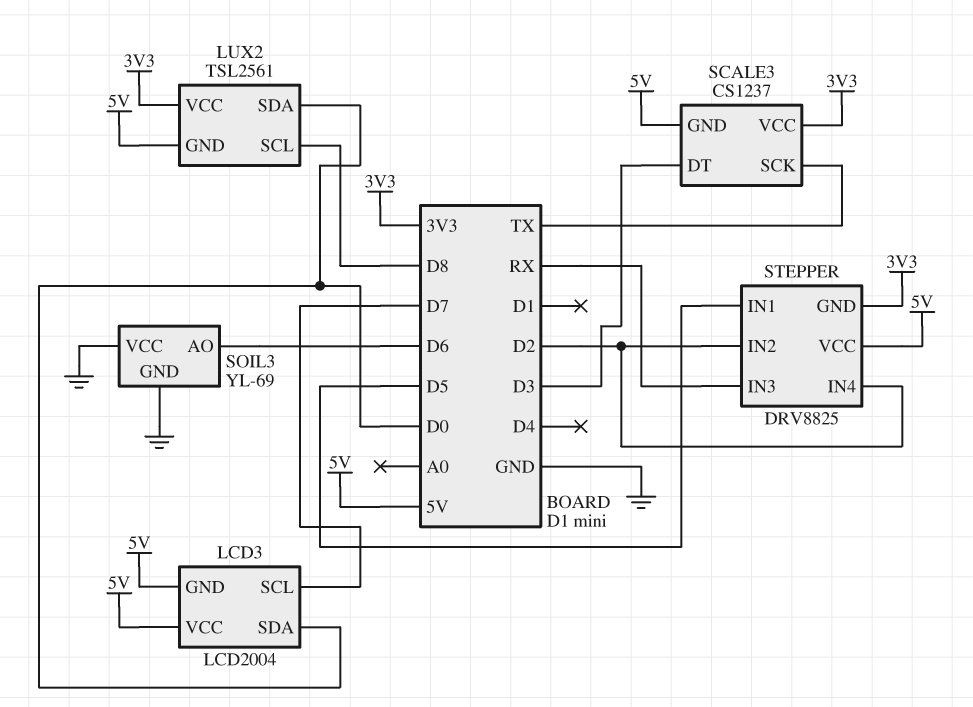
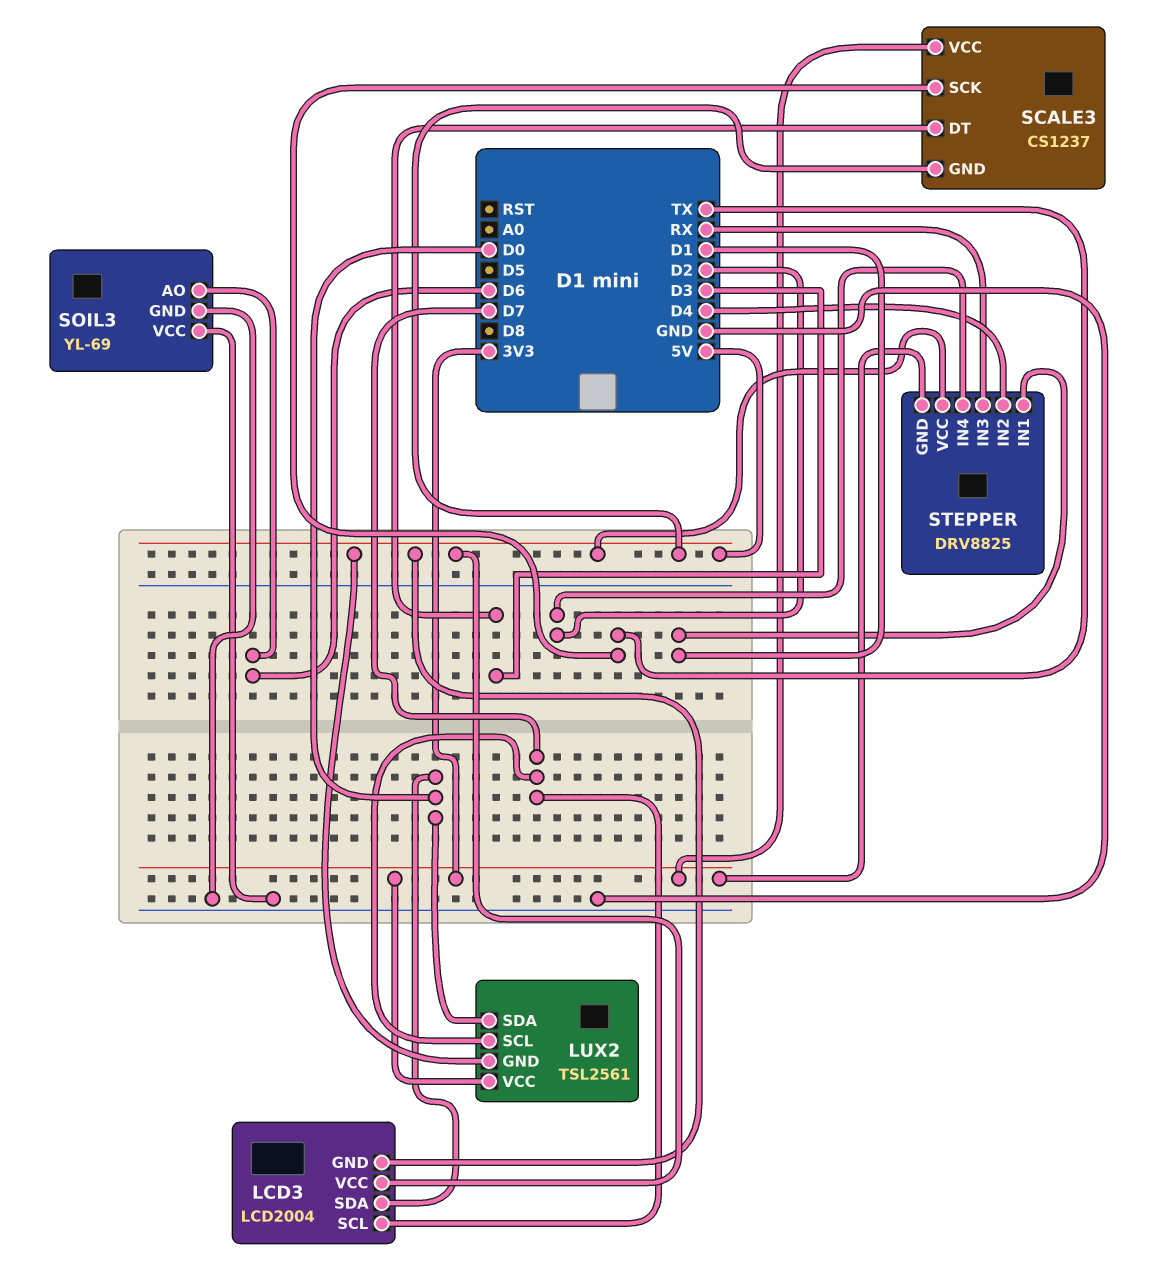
LUX2 pin SCL: D8 -> D7
STEPPER pin IN1: D5 -> D1
STEPPER pin IN2: D2 -> D4

